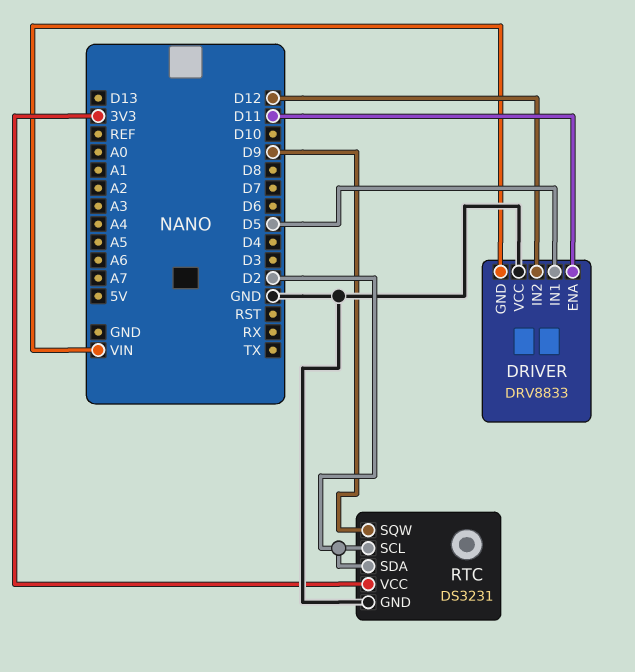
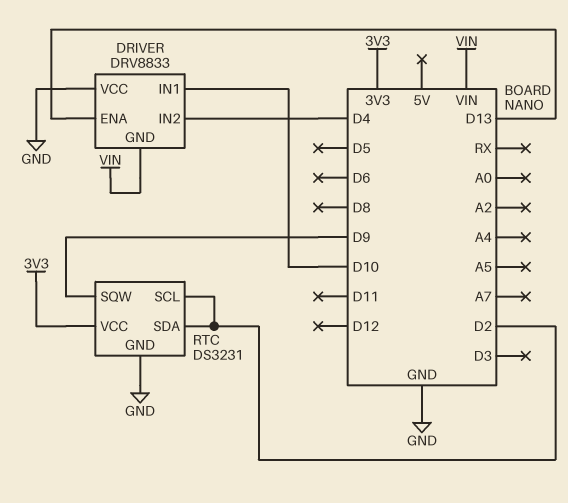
DRIVER pin ENA: D11 -> D13
DRIVER pin IN1: D5 -> D10
DRIVER pin IN2: D12 -> D4

